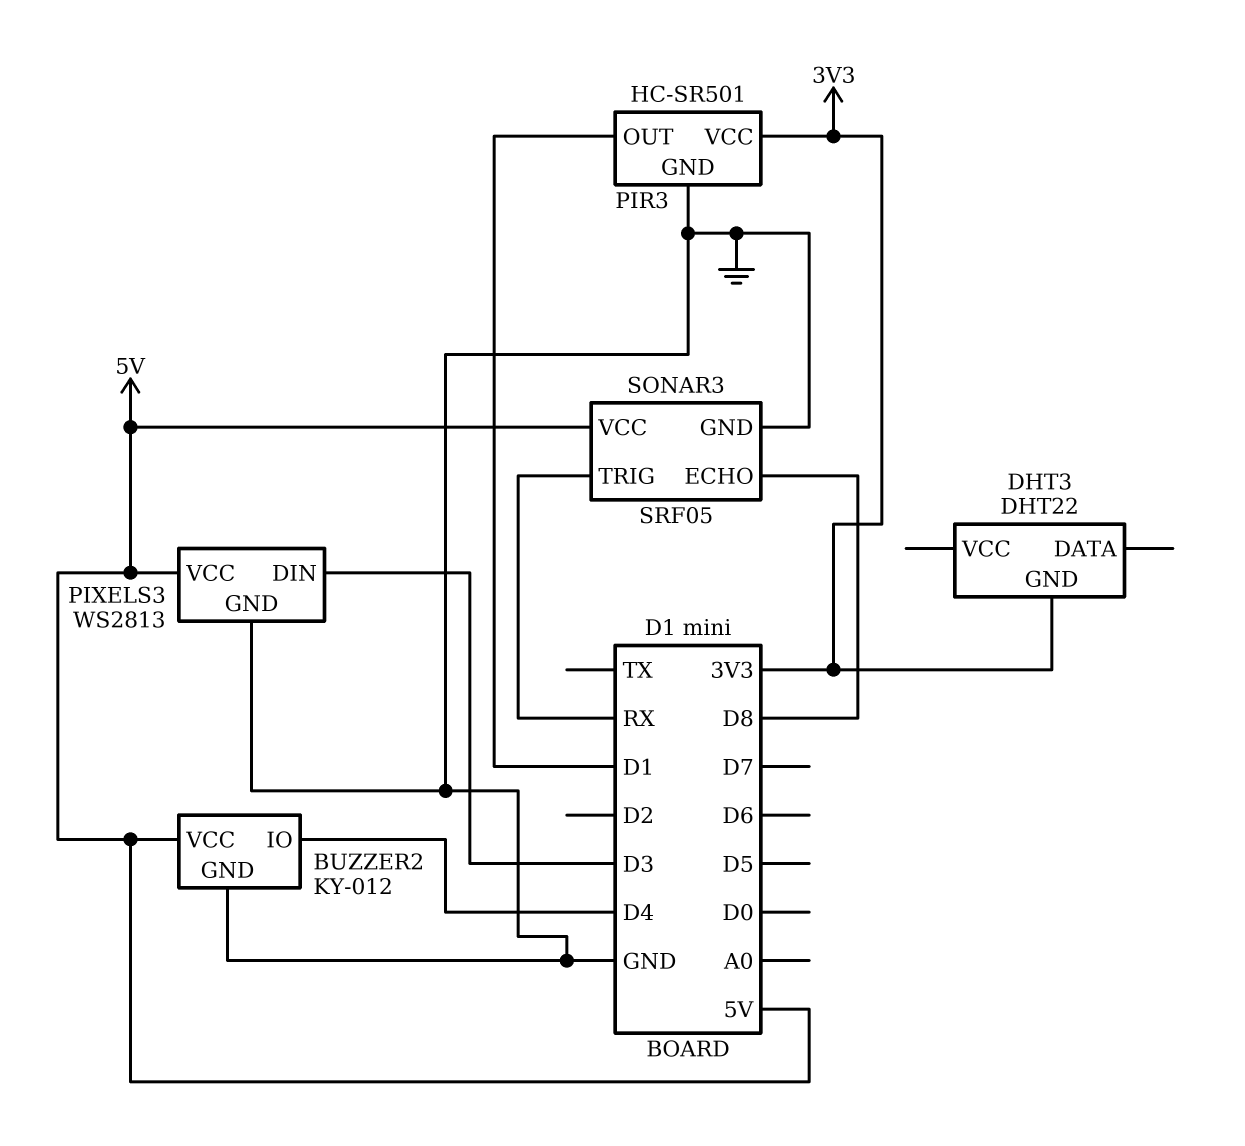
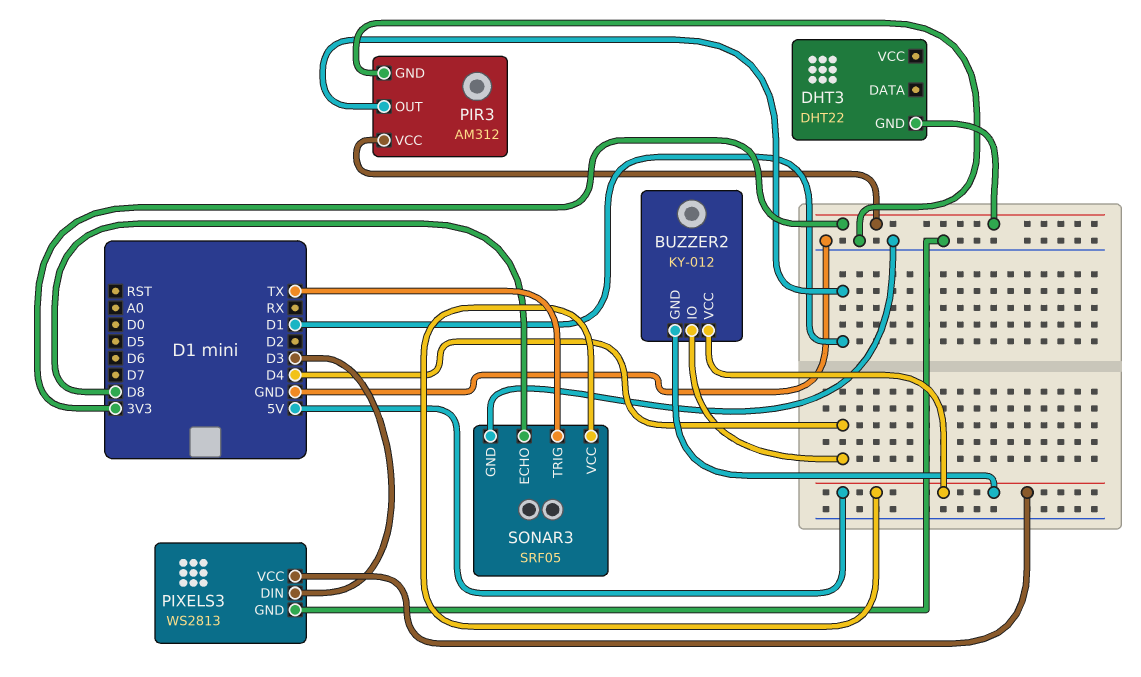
BUZZER2 pin GND: GND -> 5V
PIR3: HC-SR501 -> AM312
SONAR3 pin TRIG: RX -> TX

